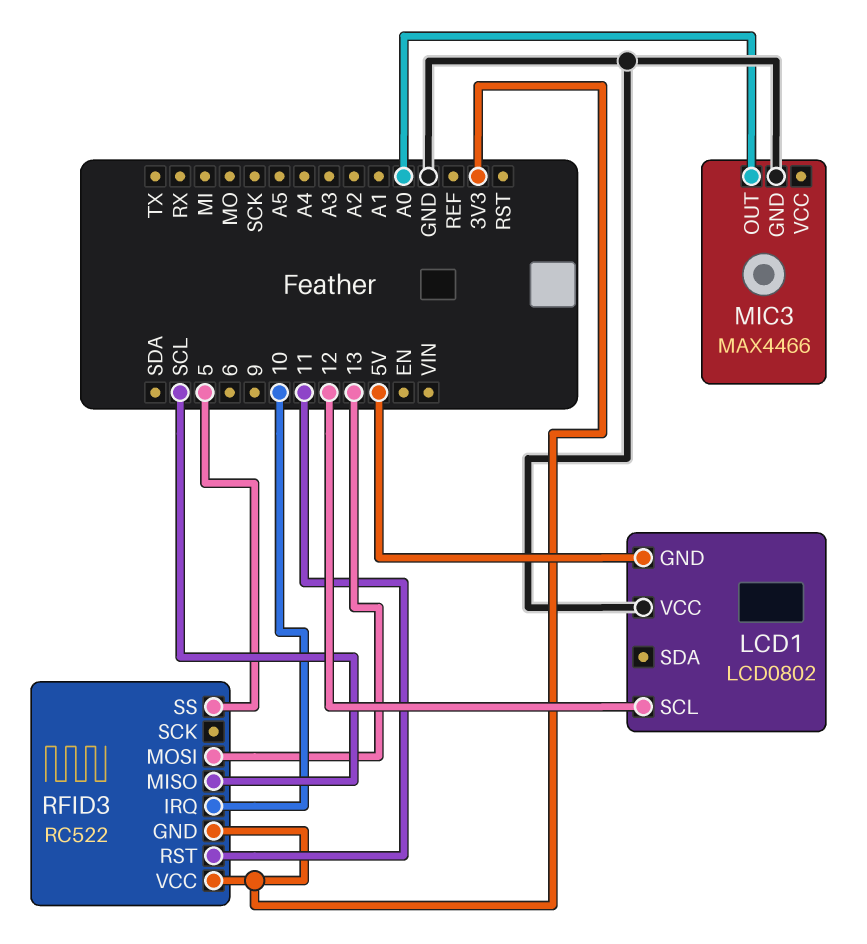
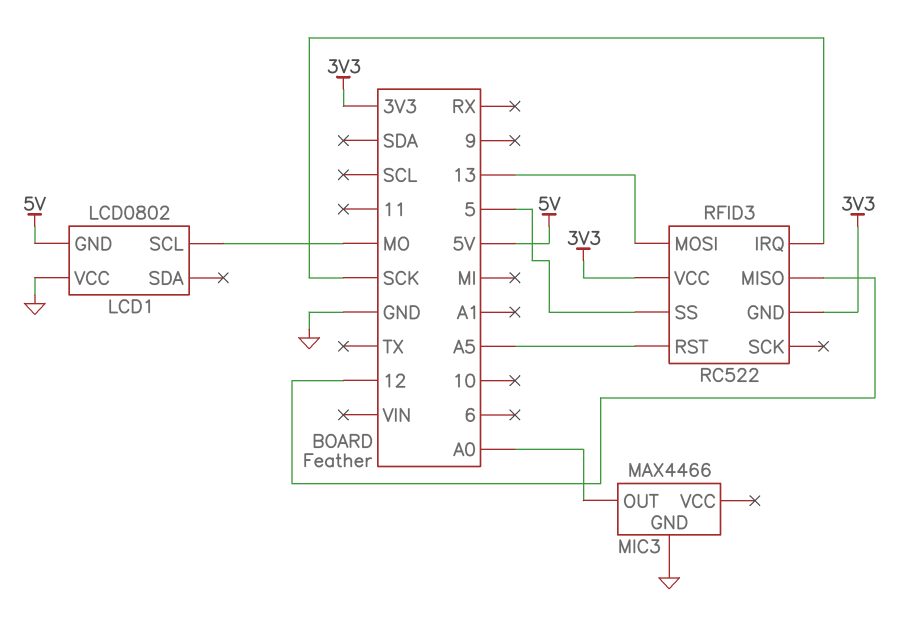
LCD1 pin SCL: 12 -> MO
RFID3 pin IRQ: 10 -> SCK
RFID3 pin MISO: SCL -> 12
RFID3 pin RST: 11 -> A5

